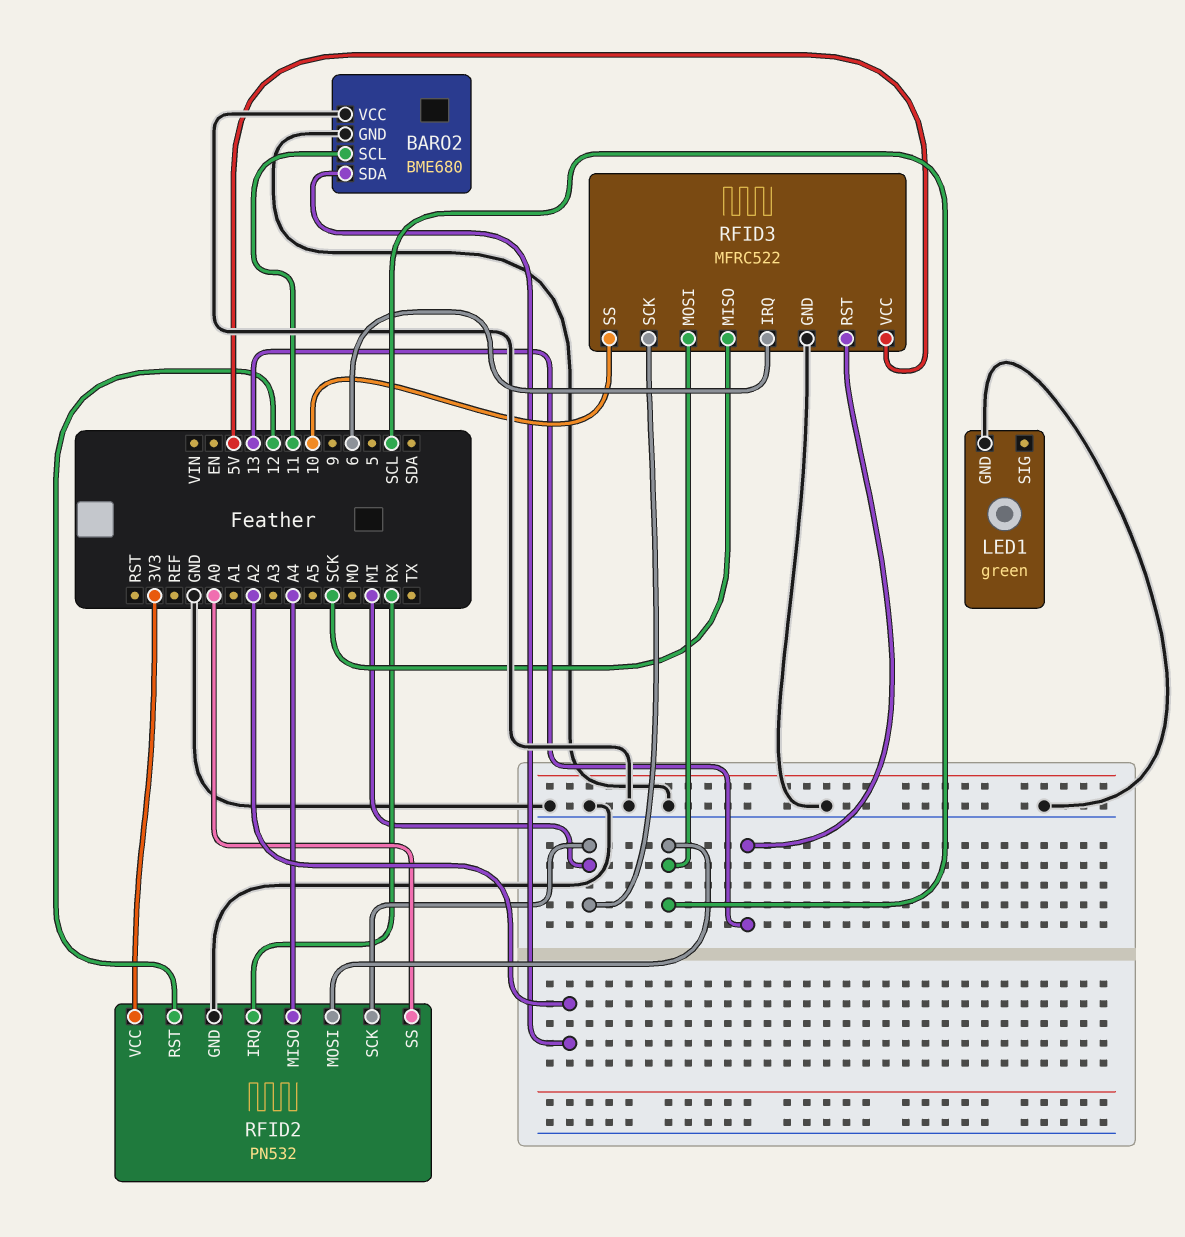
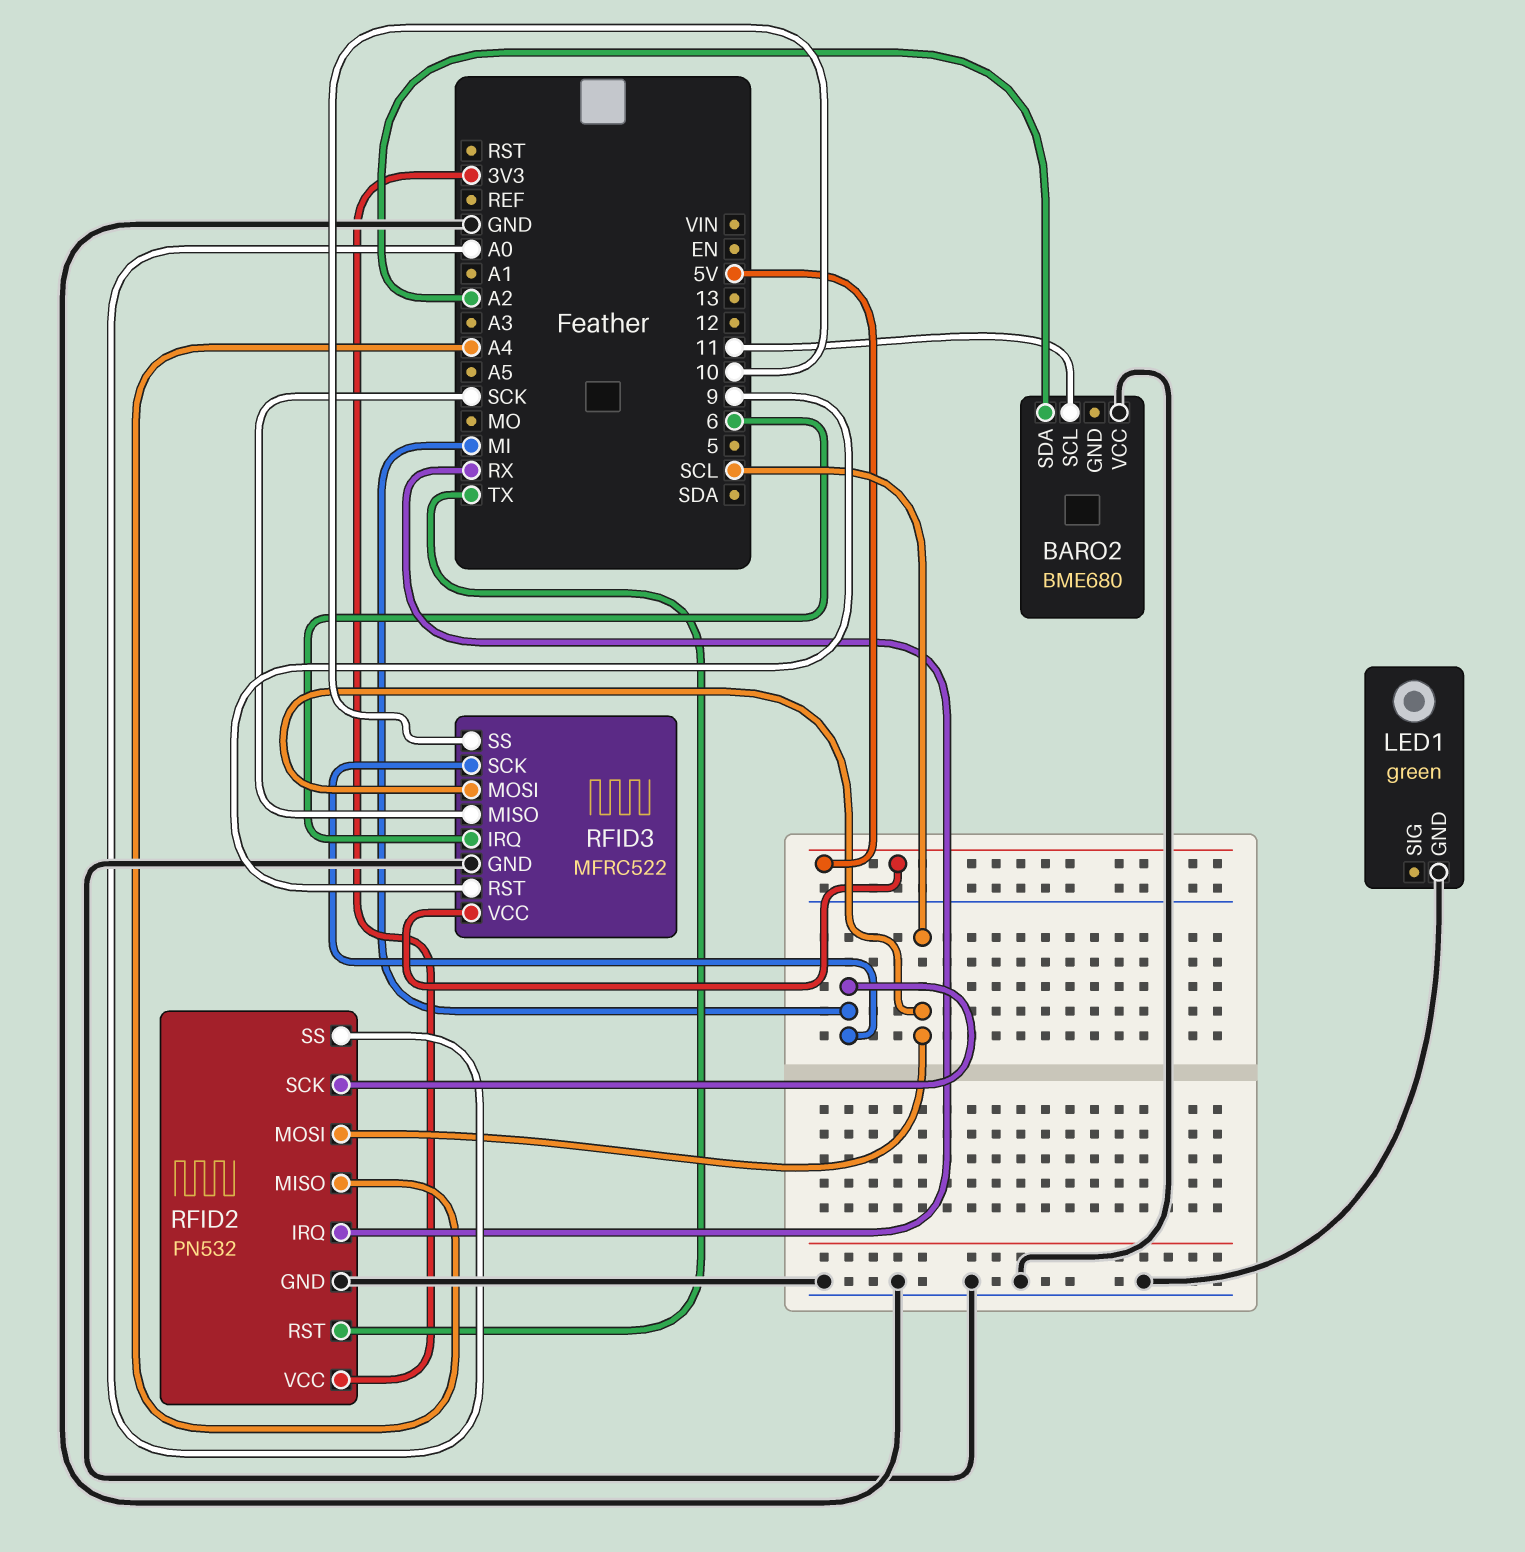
BARO2 pin GND: GND -> none
RFID2 pin RST: 12 -> TX
RFID3 pin RST: 13 -> 9

